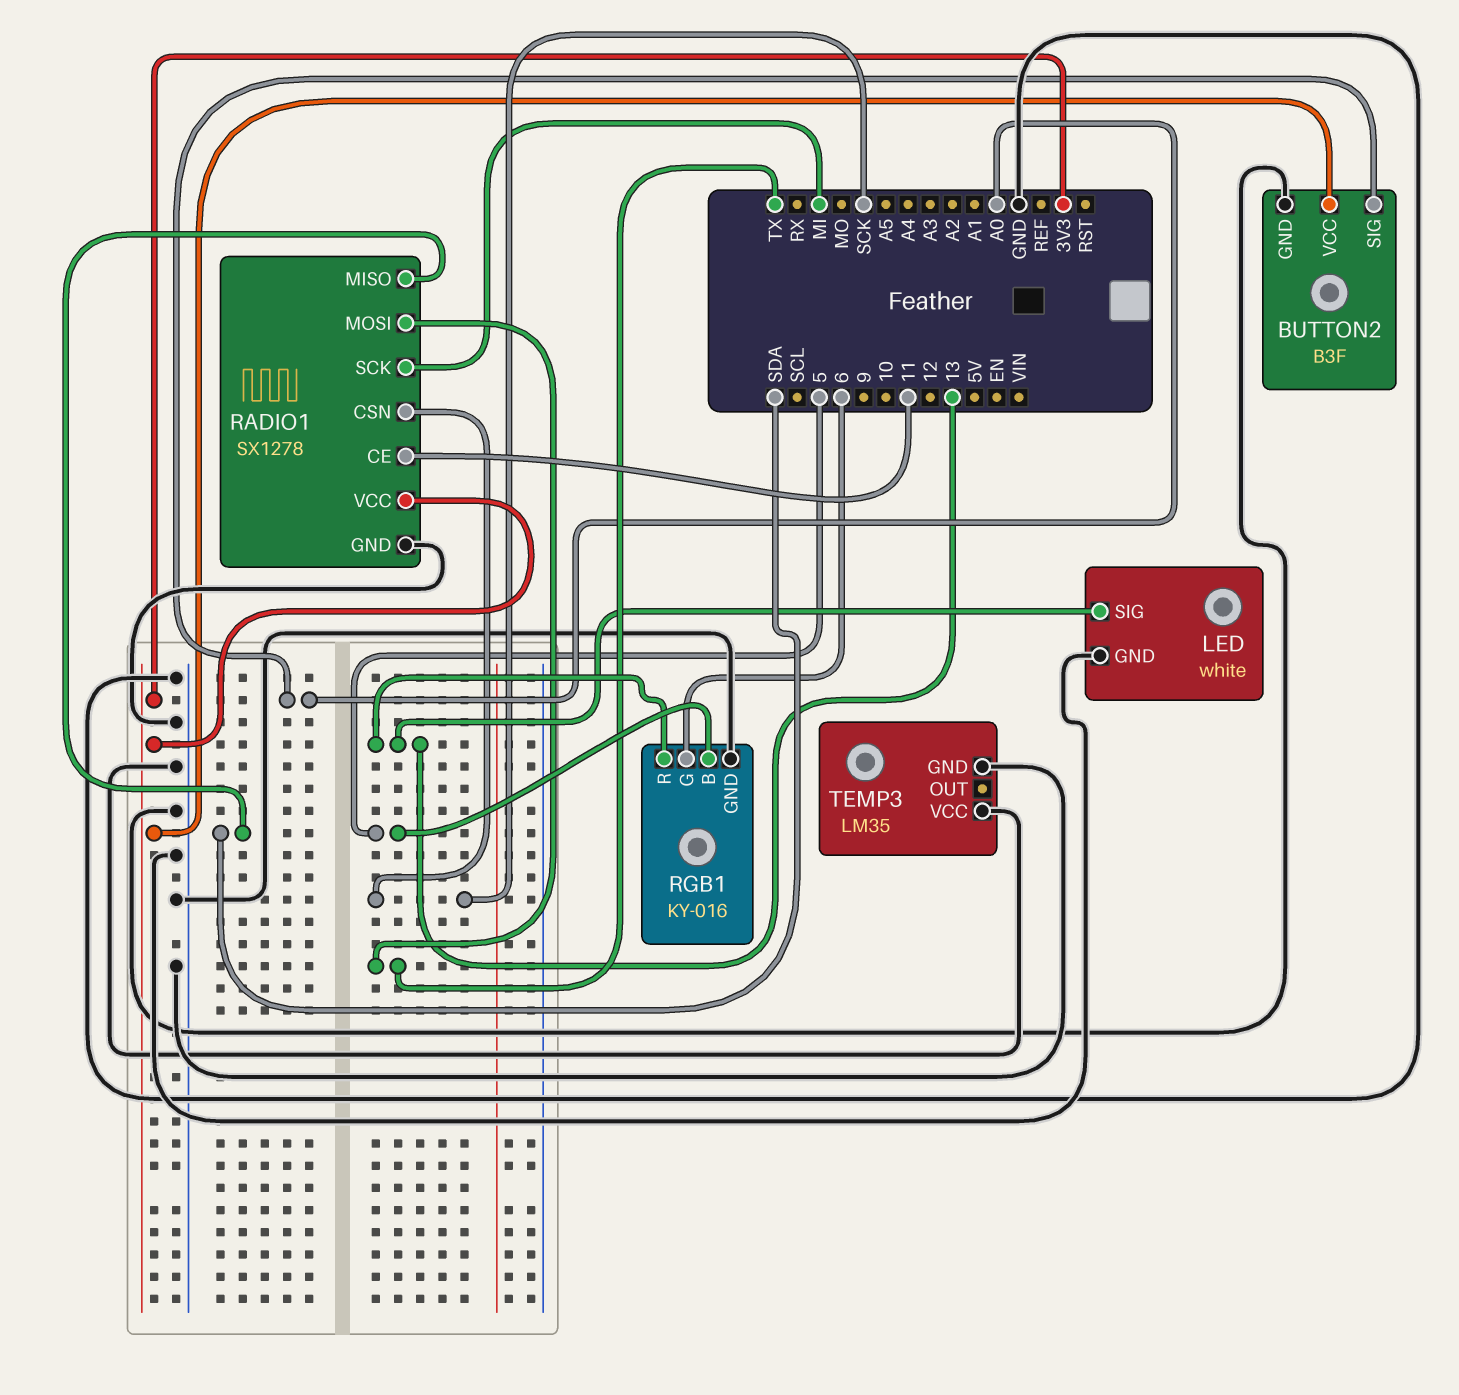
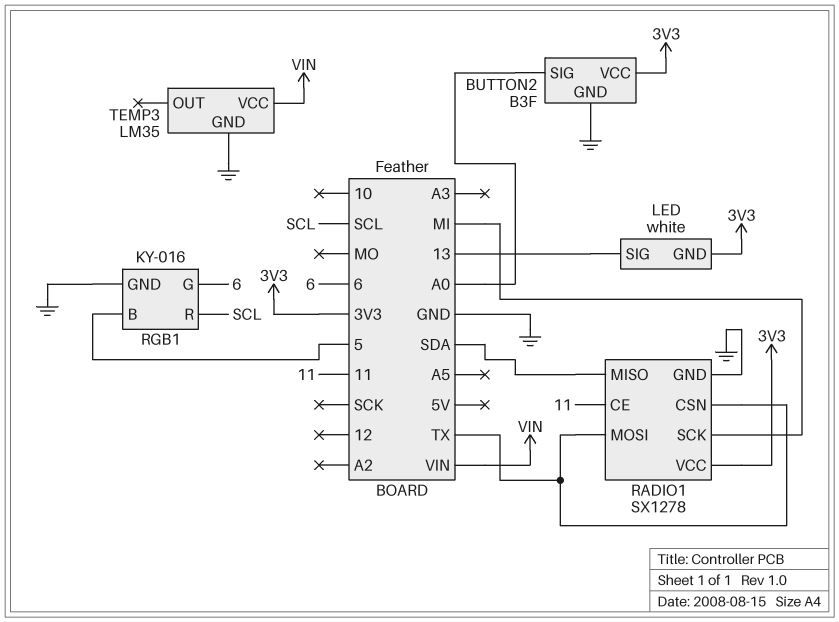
LED pin GND: GND -> 3V3
RADIO1 pin CSN: SCK -> TX
RGB1 pin R: 13 -> SCL
TEMP3 pin VCC: GND -> VIN

